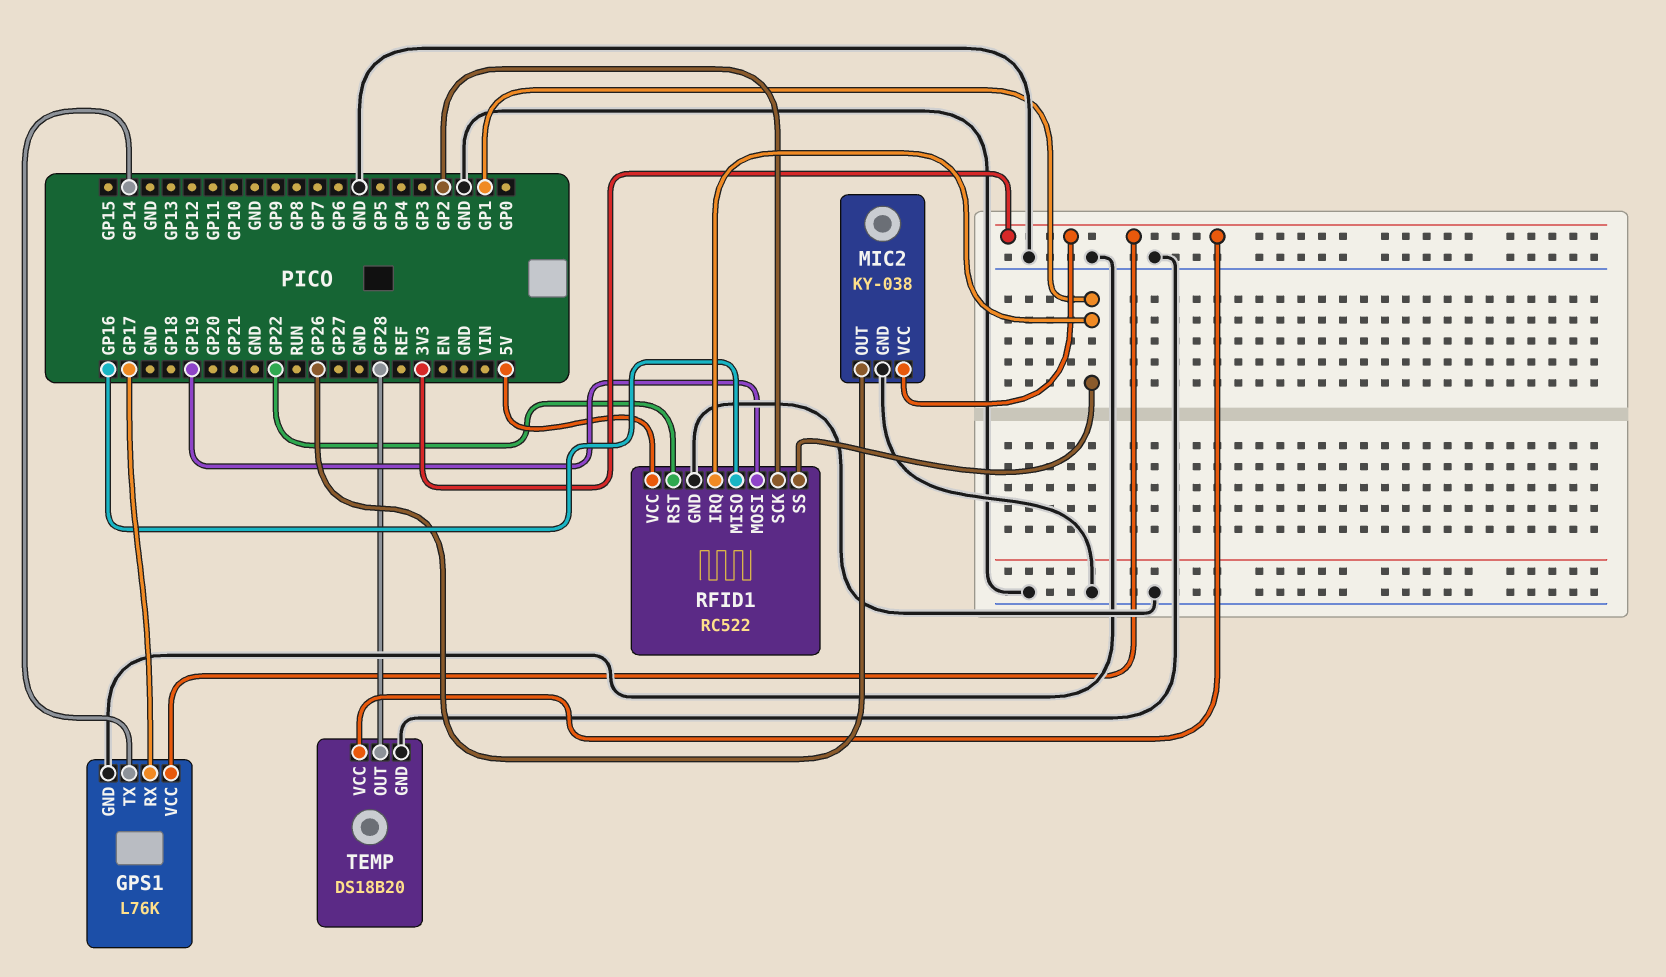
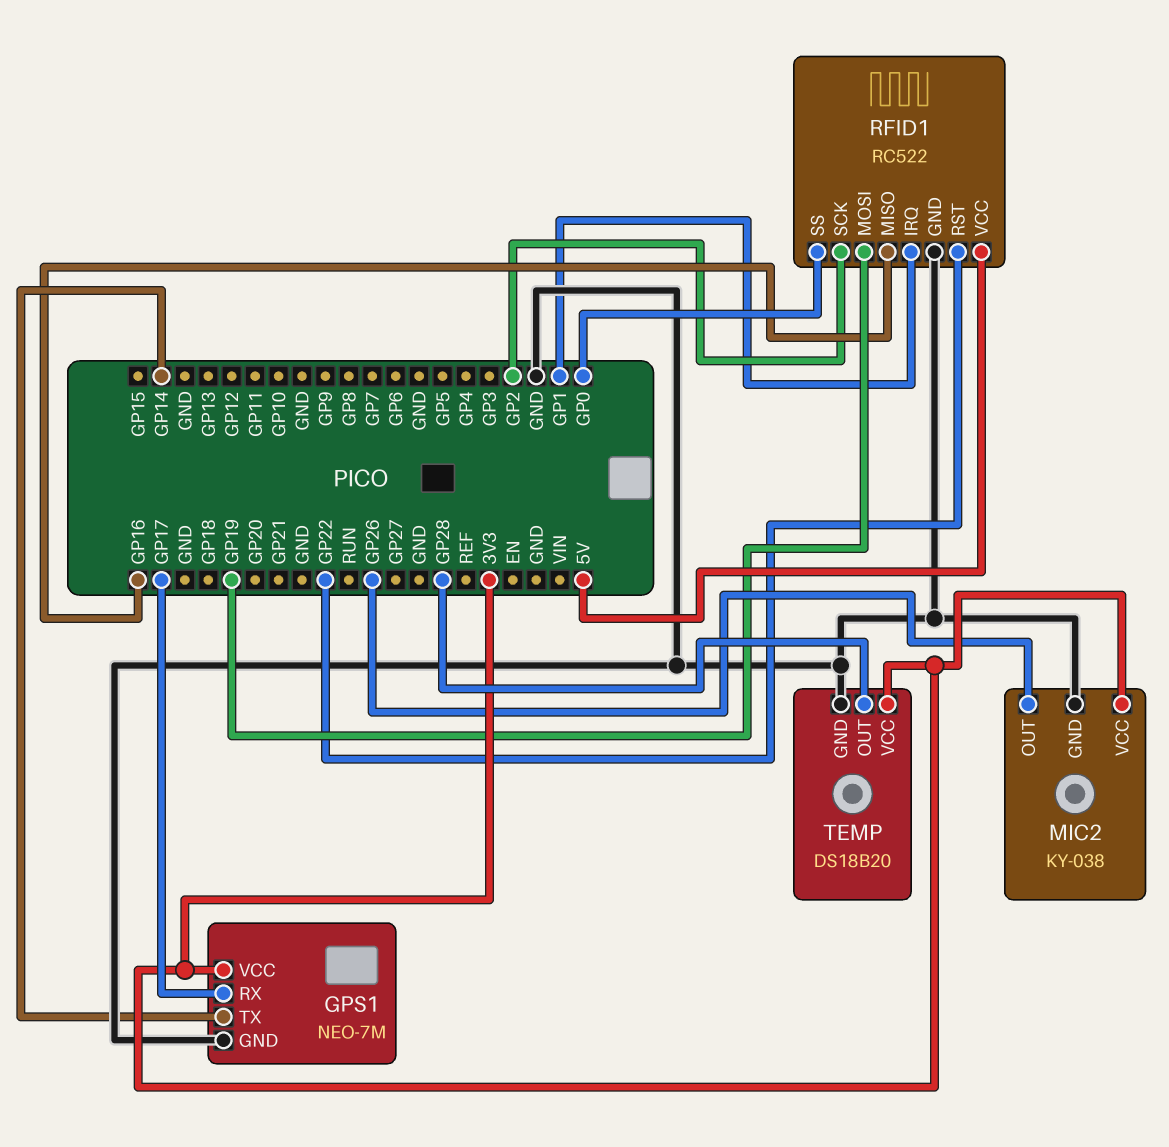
GPS1: L76K -> NEO-7M
RFID1 pin SS: GP1 -> GP0

